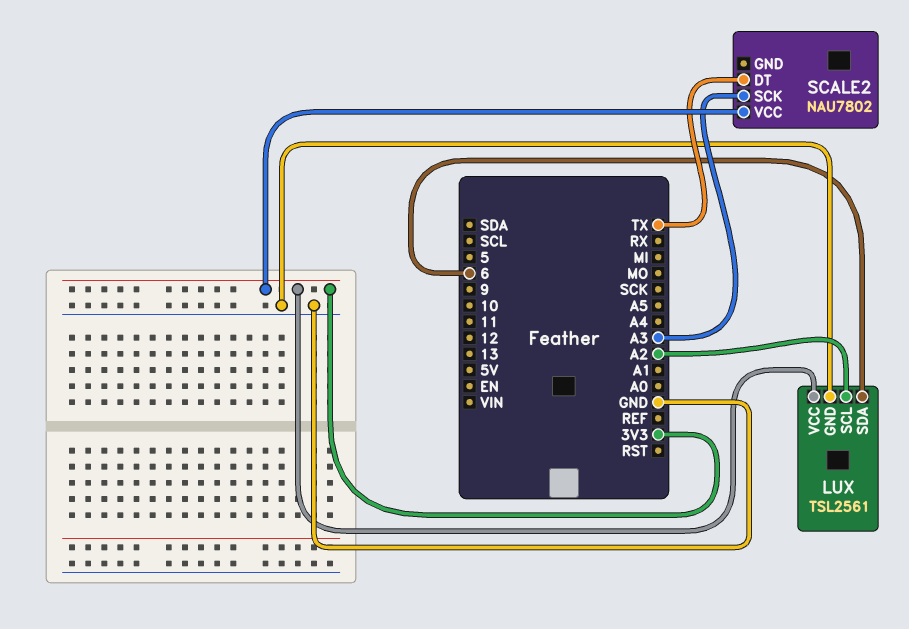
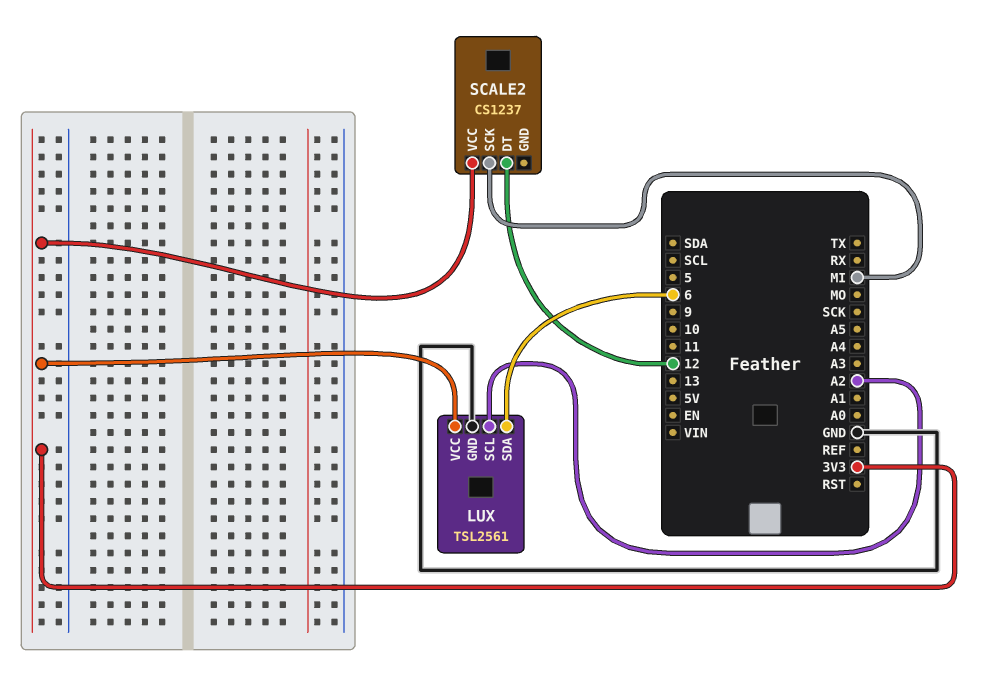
SCALE2: NAU7802 -> CS1237
SCALE2 pin DT: TX -> 12
SCALE2 pin SCK: A3 -> MI

